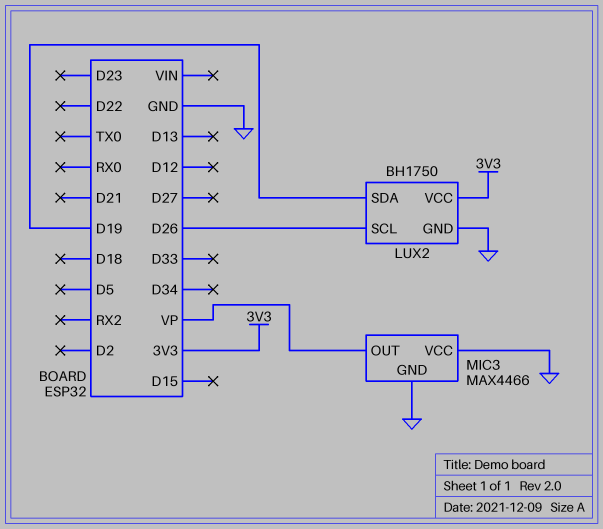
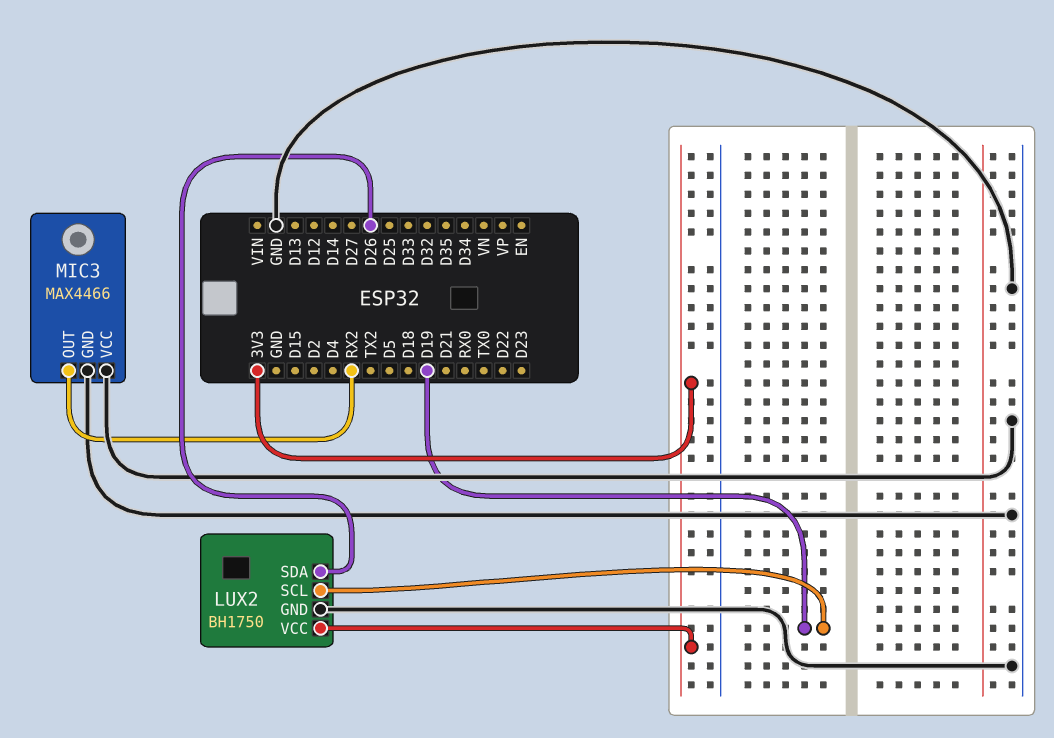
LUX2 pin SCL: D26 -> D19
LUX2 pin SDA: D19 -> D26
MIC3 pin OUT: VP -> RX2

